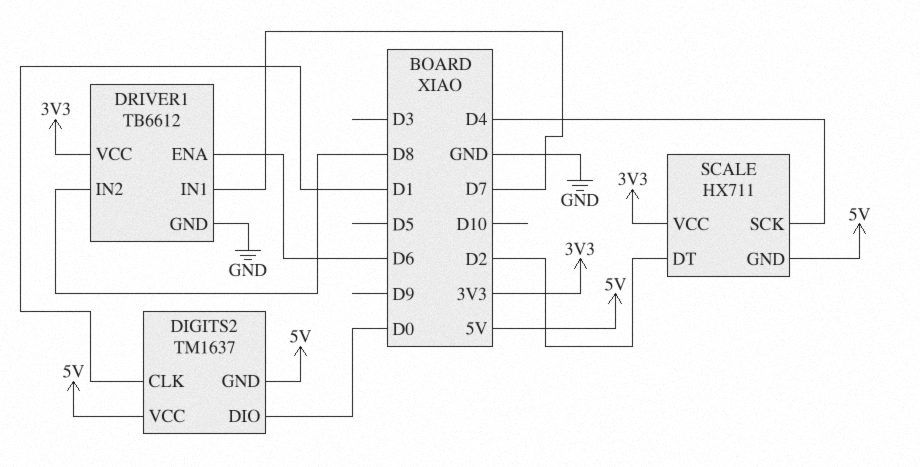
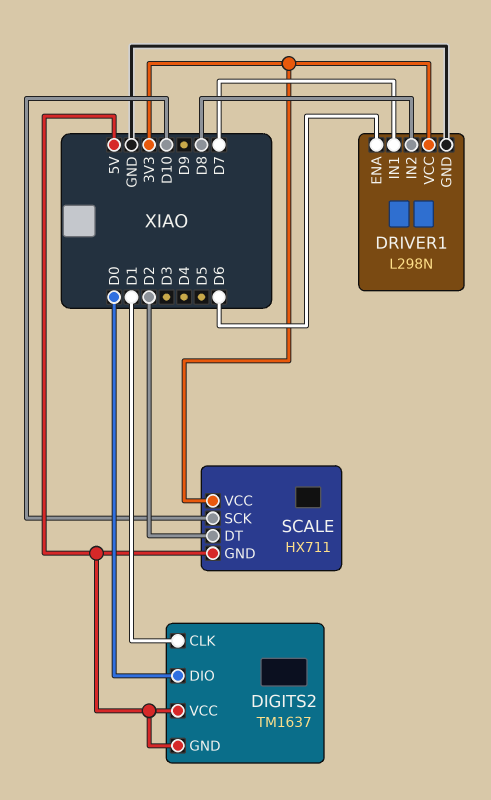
DRIVER1: TB6612 -> L298N
SCALE pin SCK: D4 -> D10

